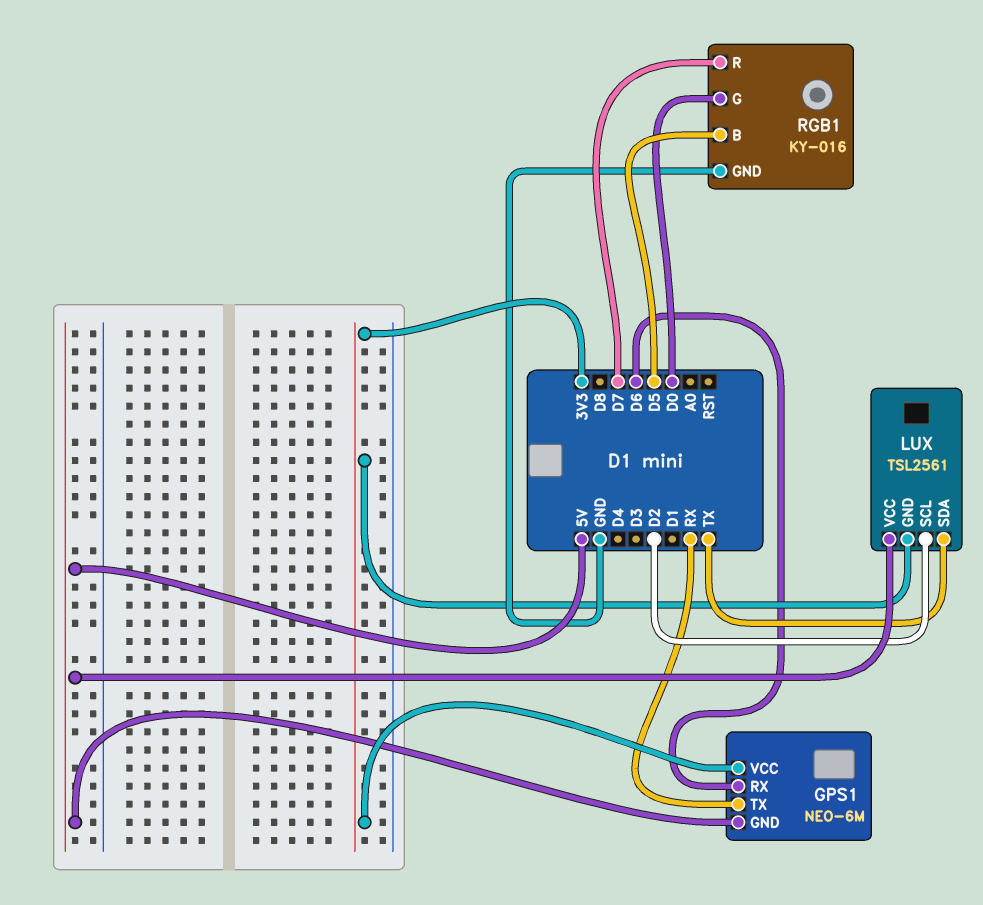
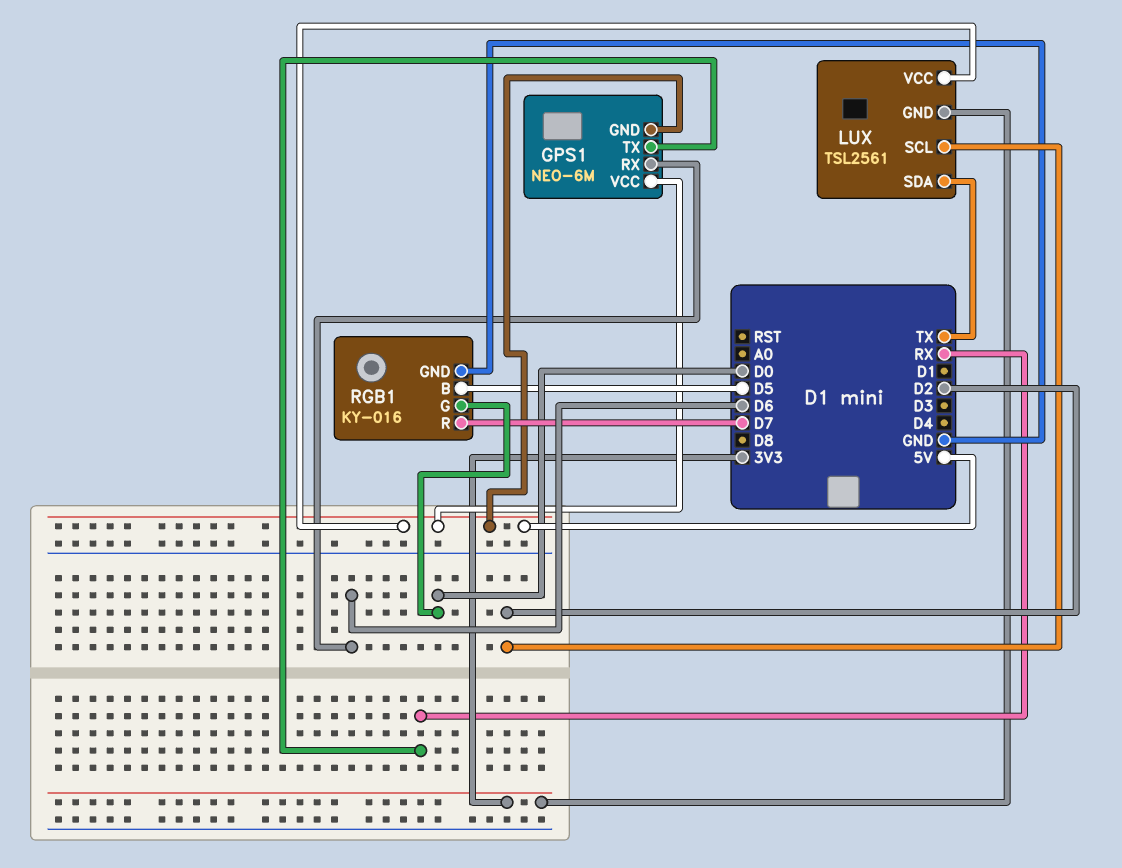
GPS1 pin VCC: 3V3 -> 5V

